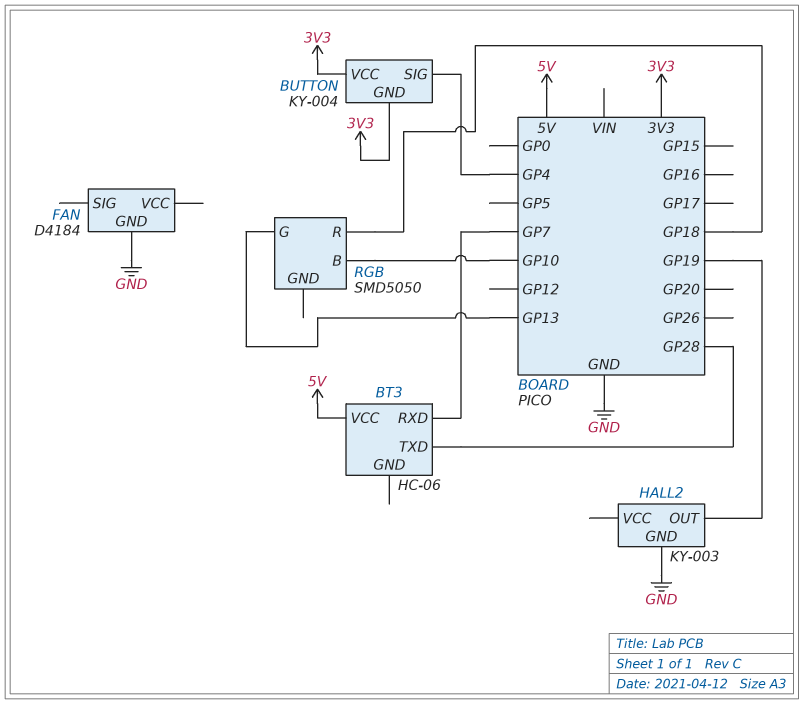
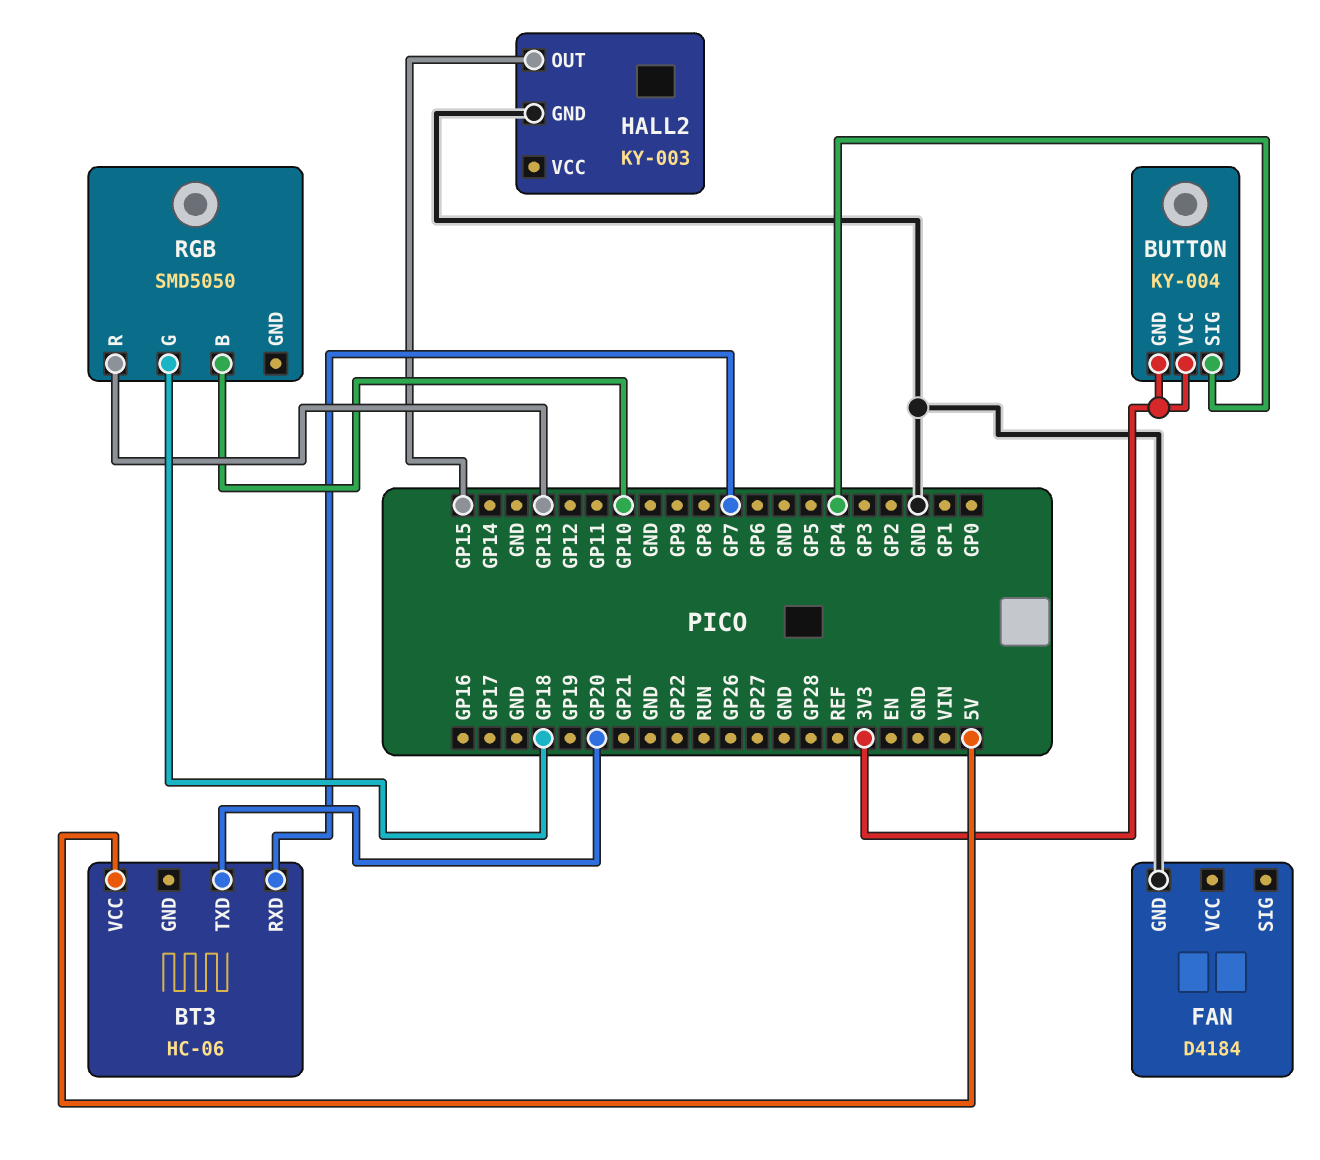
BT3 pin TXD: GP28 -> GP20
HALL2 pin OUT: GP19 -> GP15
RGB pin G: GP13 -> GP18
RGB pin R: GP18 -> GP13

